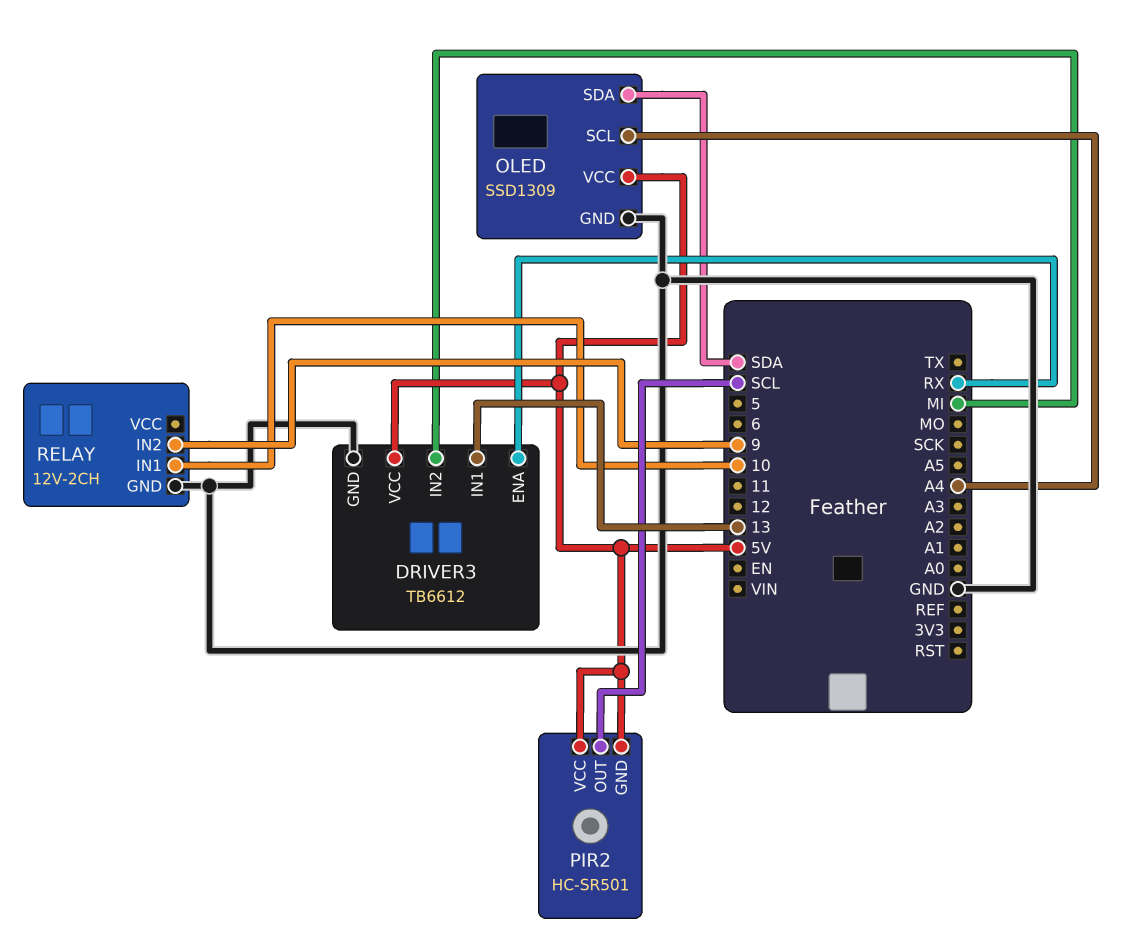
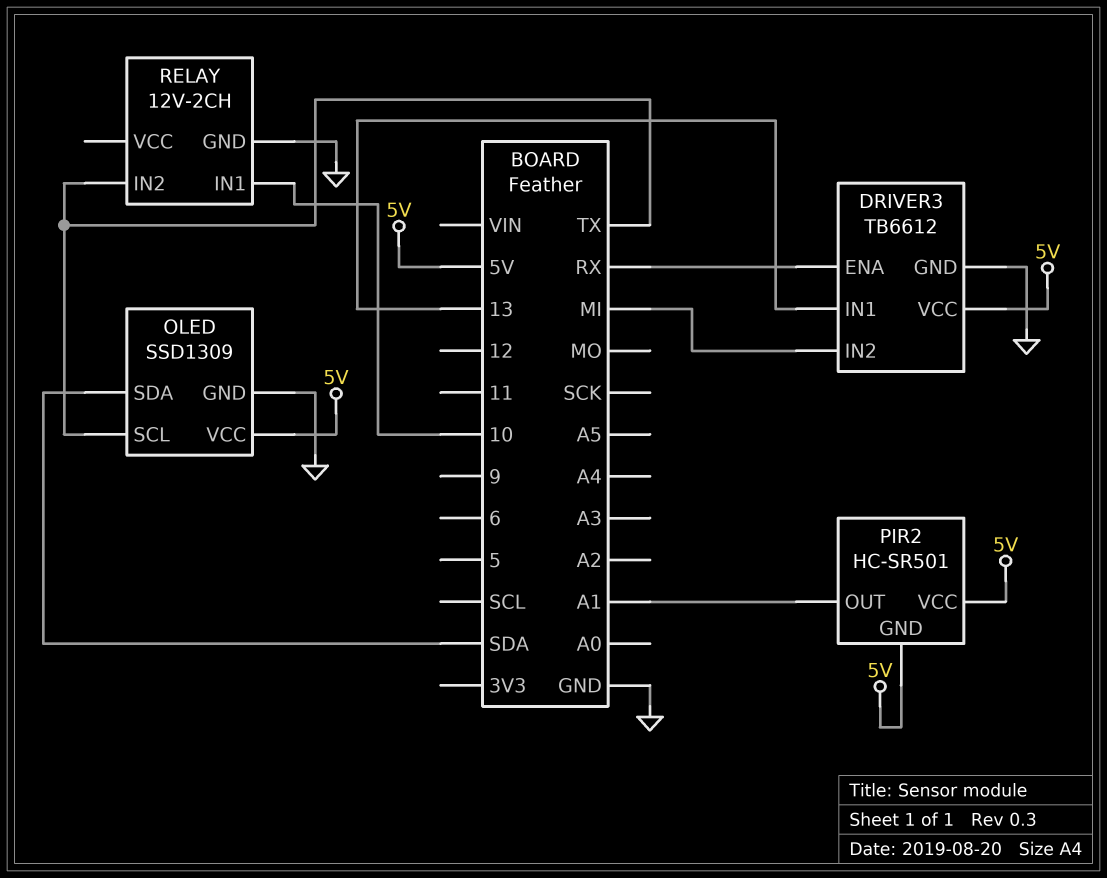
OLED pin SCL: A4 -> TX
PIR2 pin OUT: SCL -> A1
RELAY pin IN2: 9 -> TX

